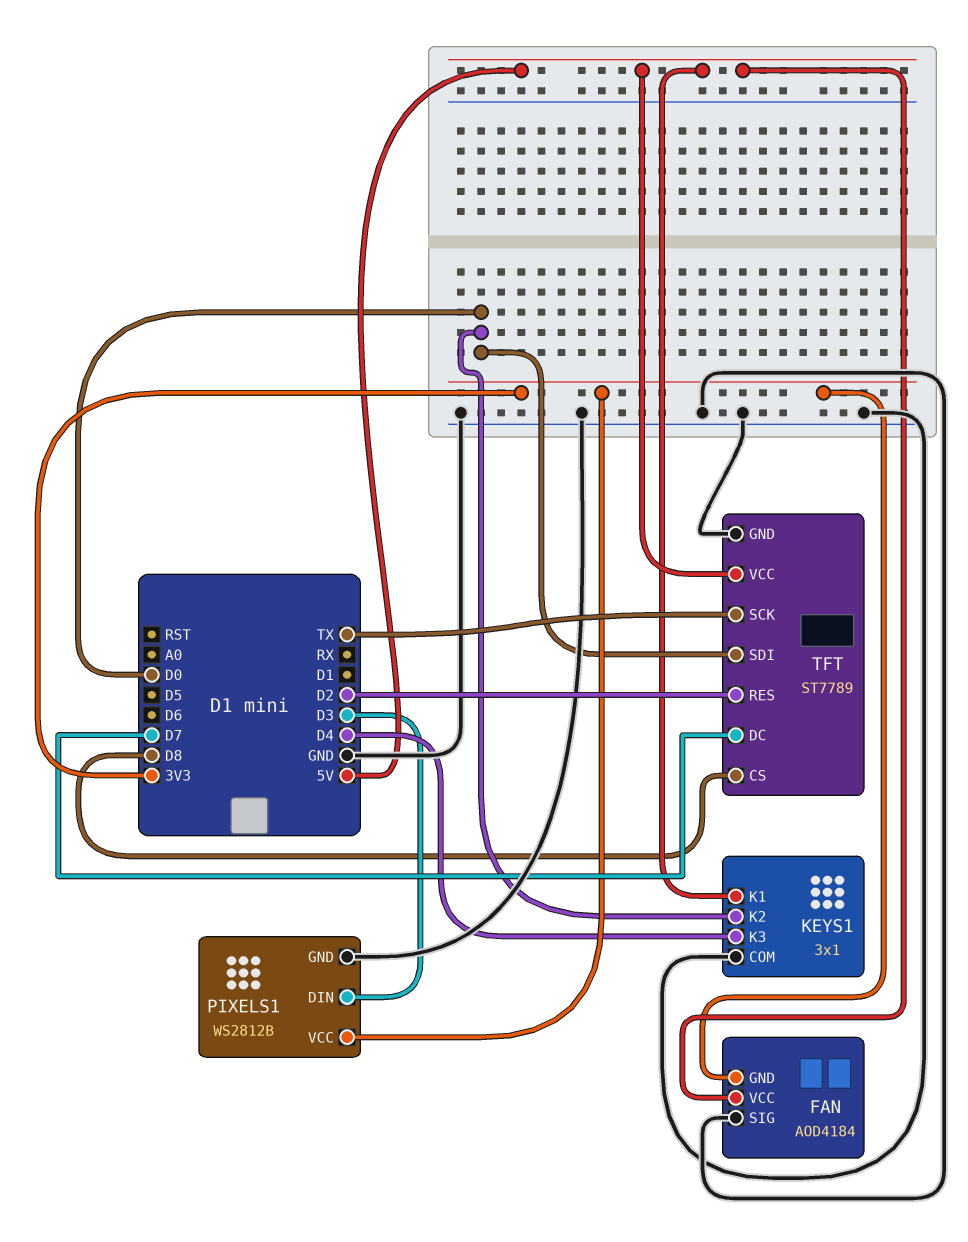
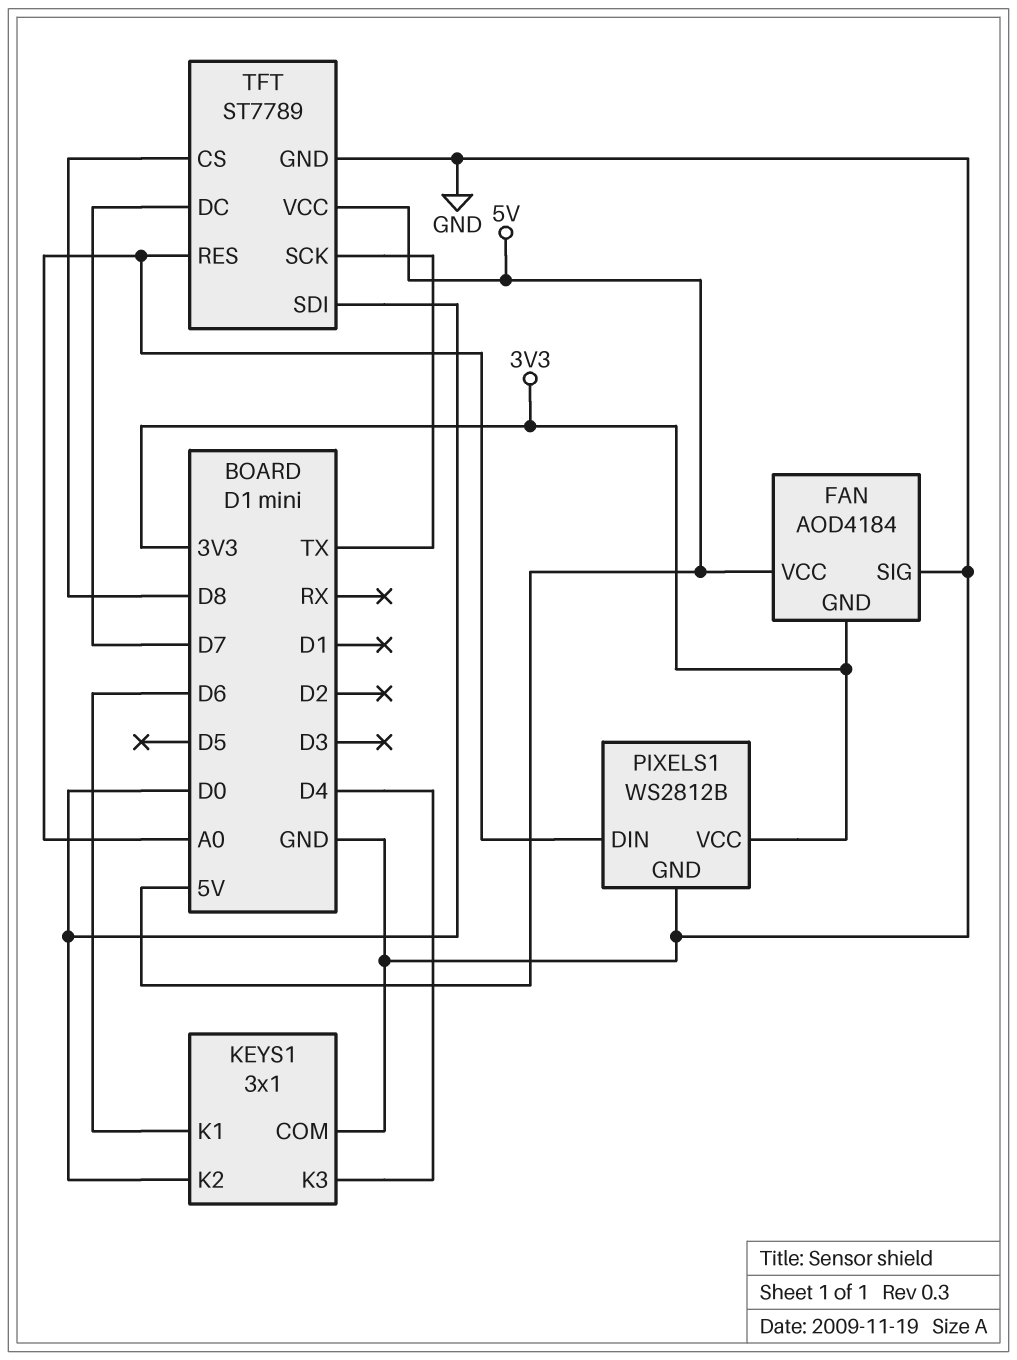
KEYS1 pin K1: 5V -> D6
PIXELS1 pin DIN: D3 -> A0
TFT pin RES: D2 -> A0

